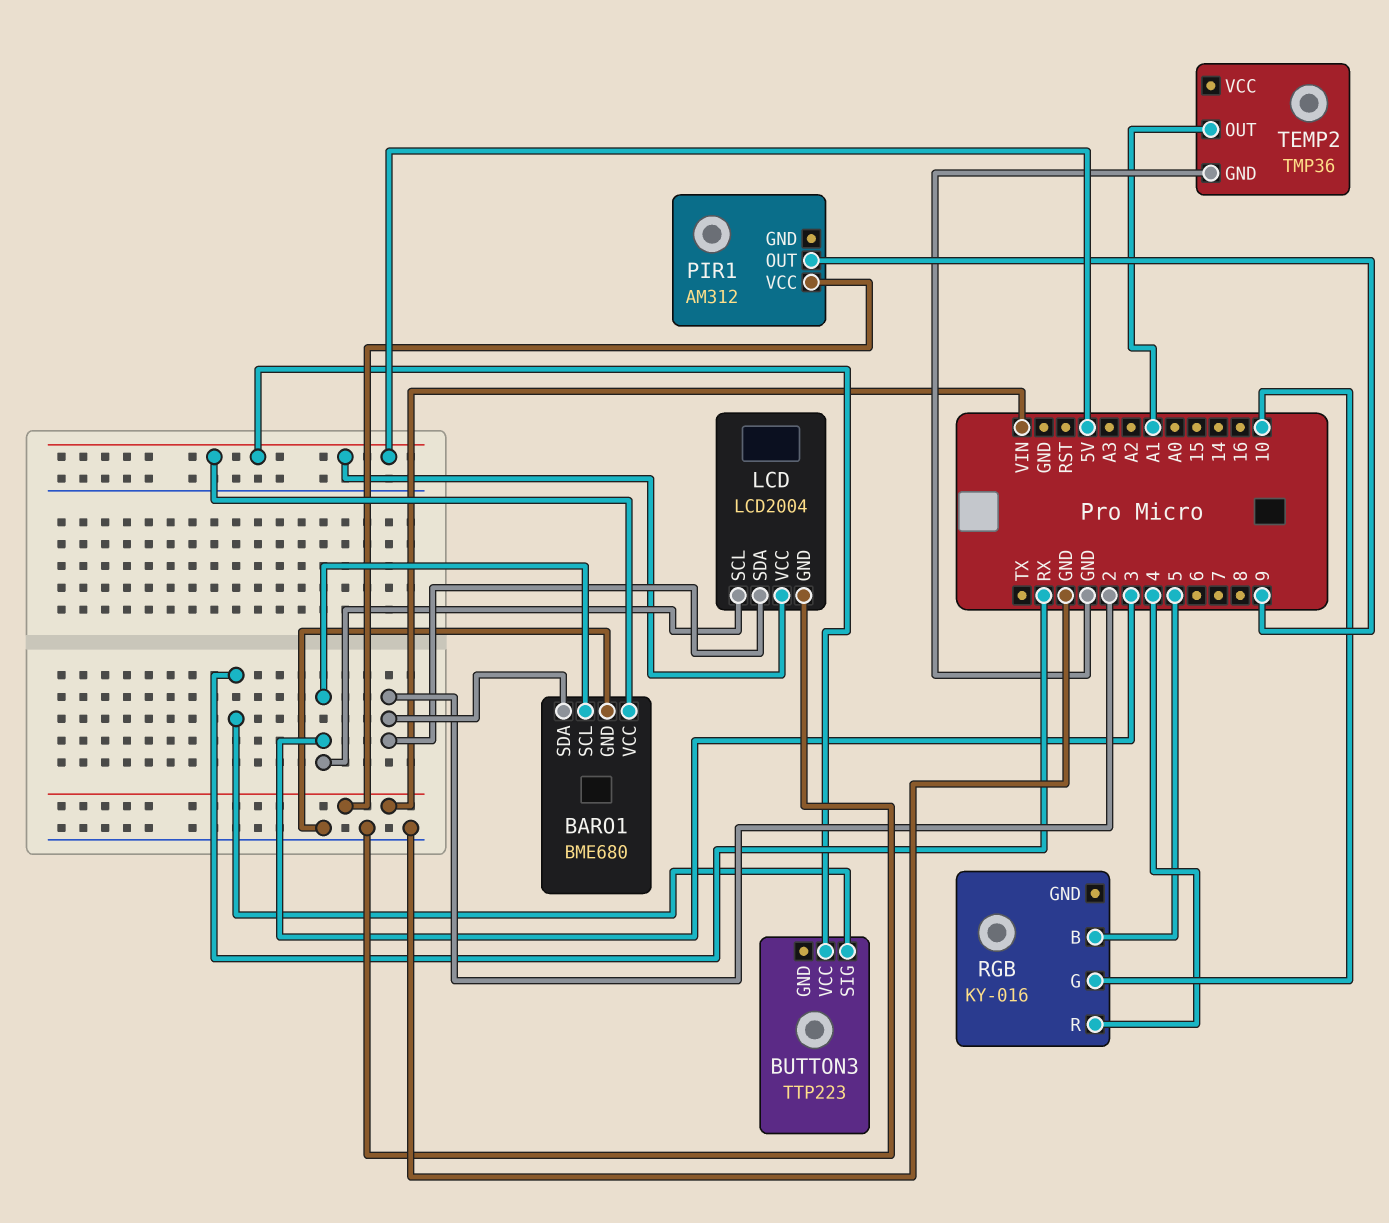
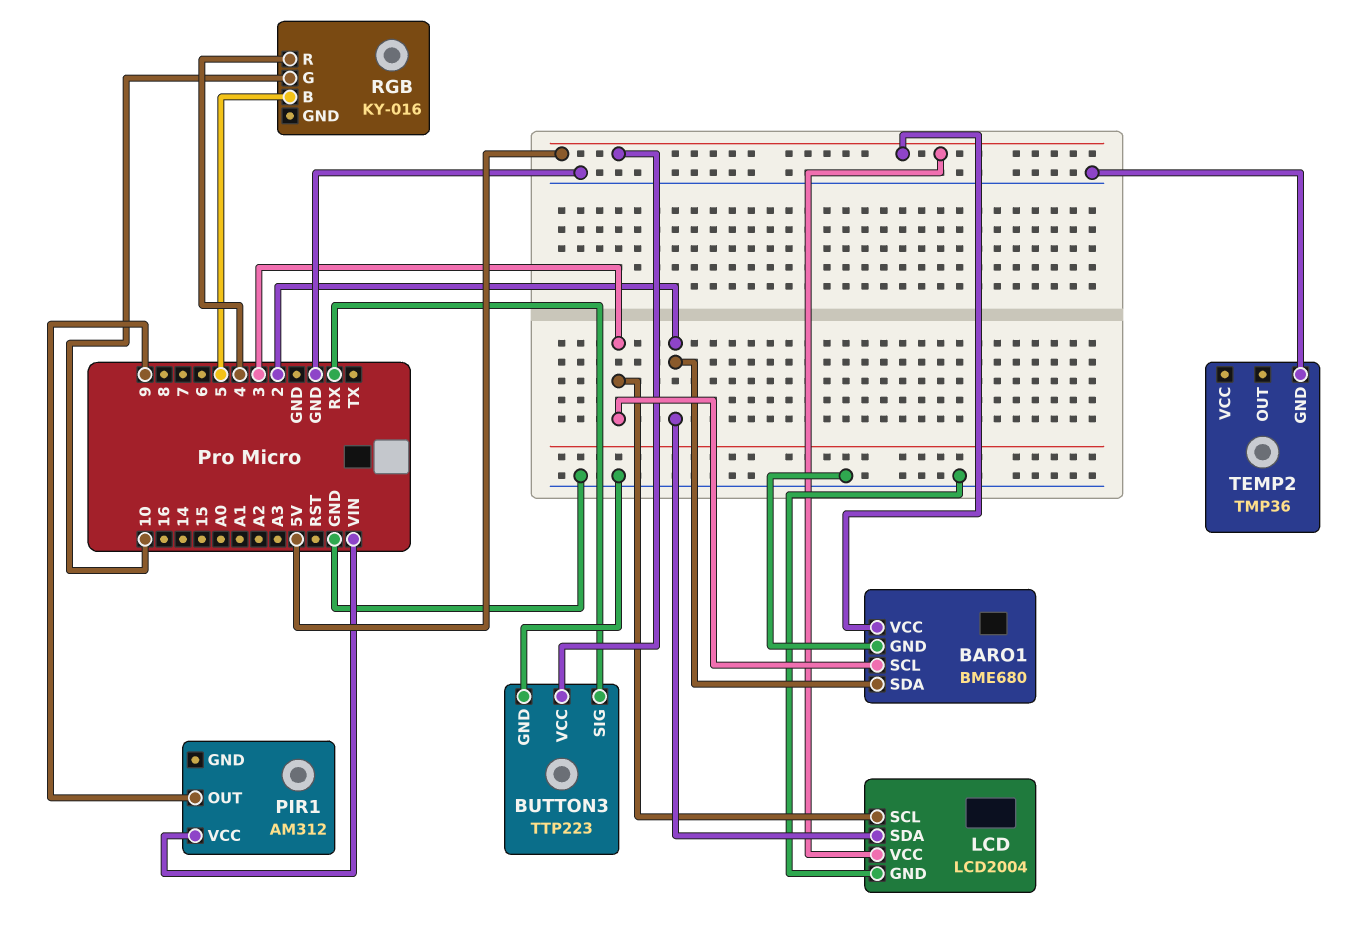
BUTTON3 pin GND: none -> GND
TEMP2 pin OUT: A1 -> none

